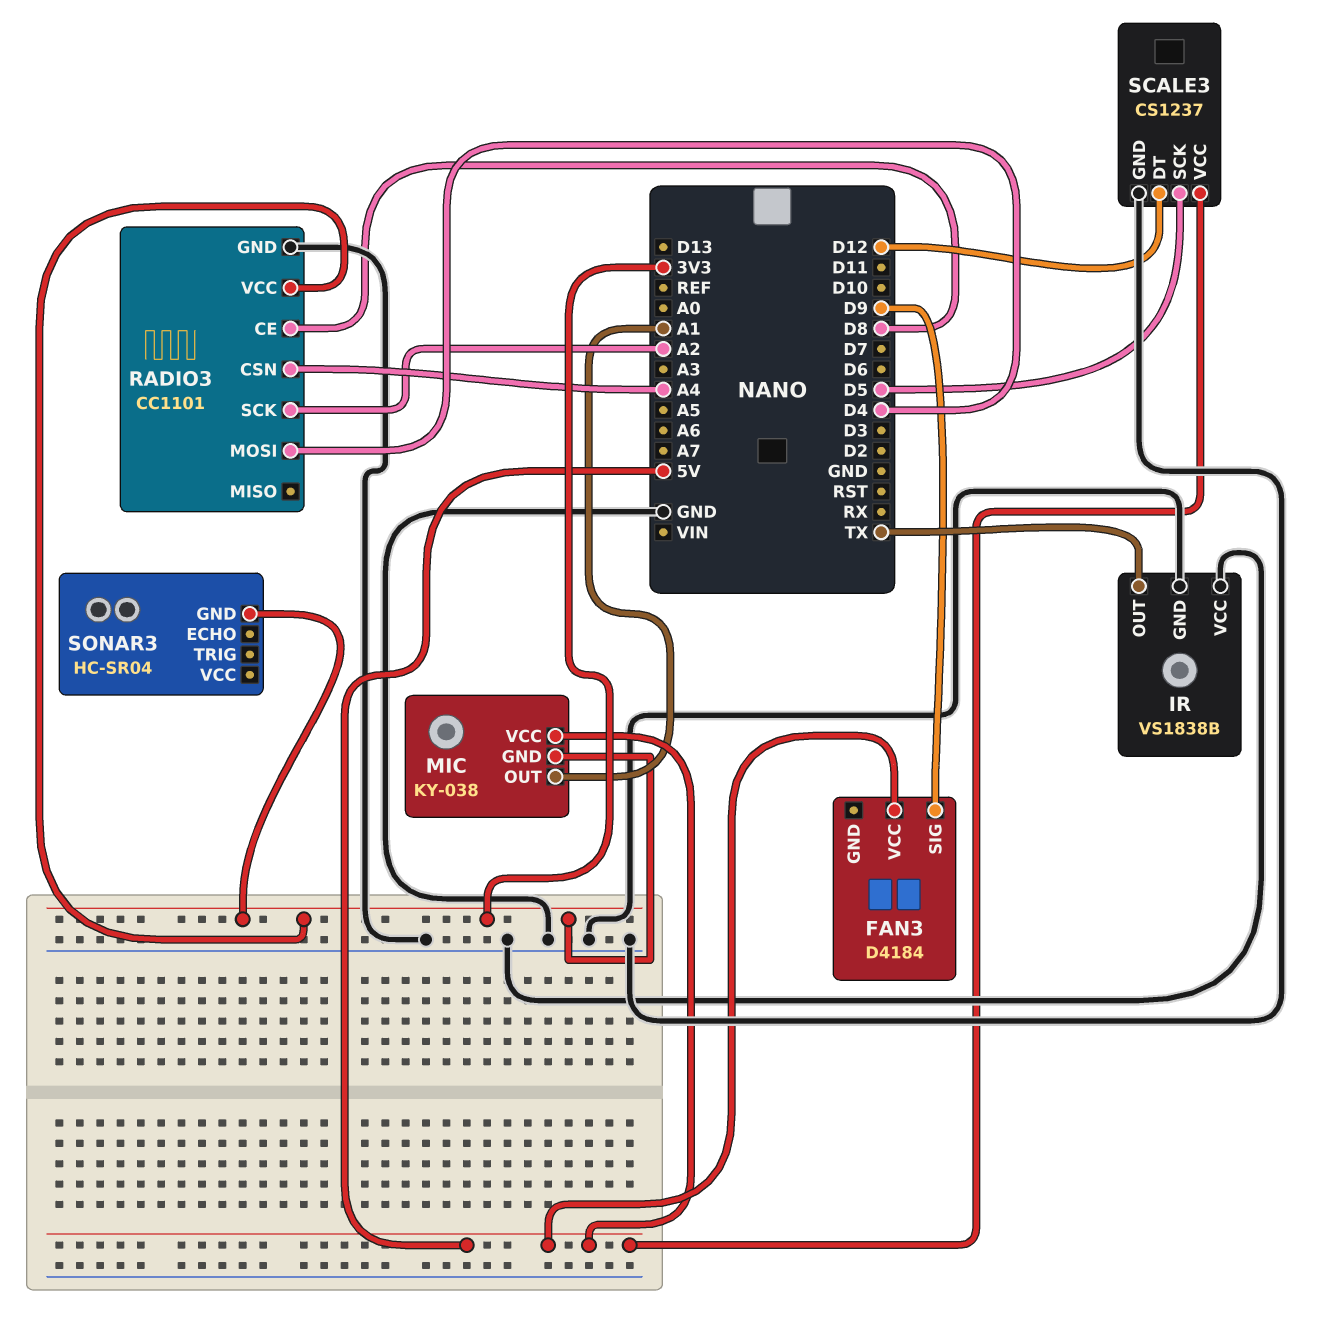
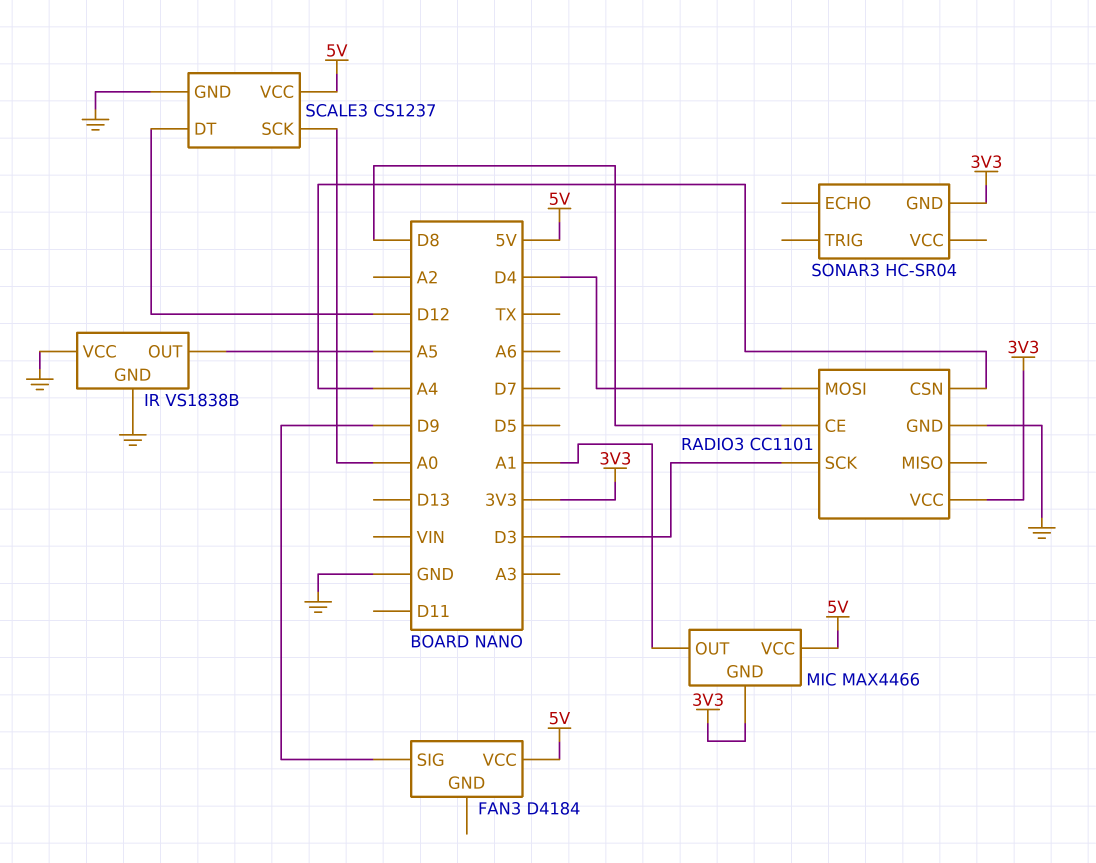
IR pin OUT: TX -> A5
MIC: KY-038 -> MAX4466
RADIO3 pin SCK: A2 -> D3
SCALE3 pin SCK: D5 -> A0

